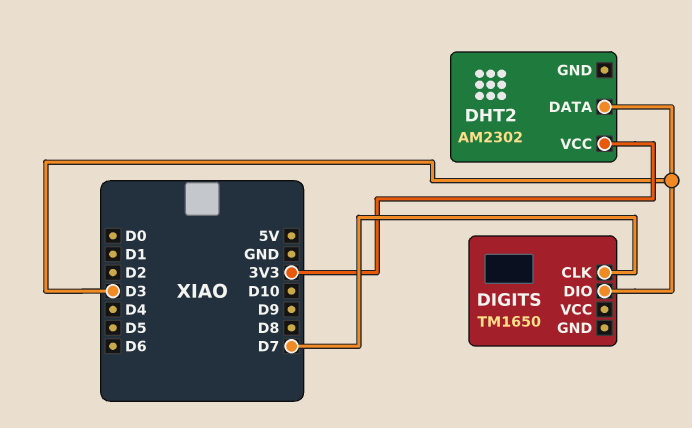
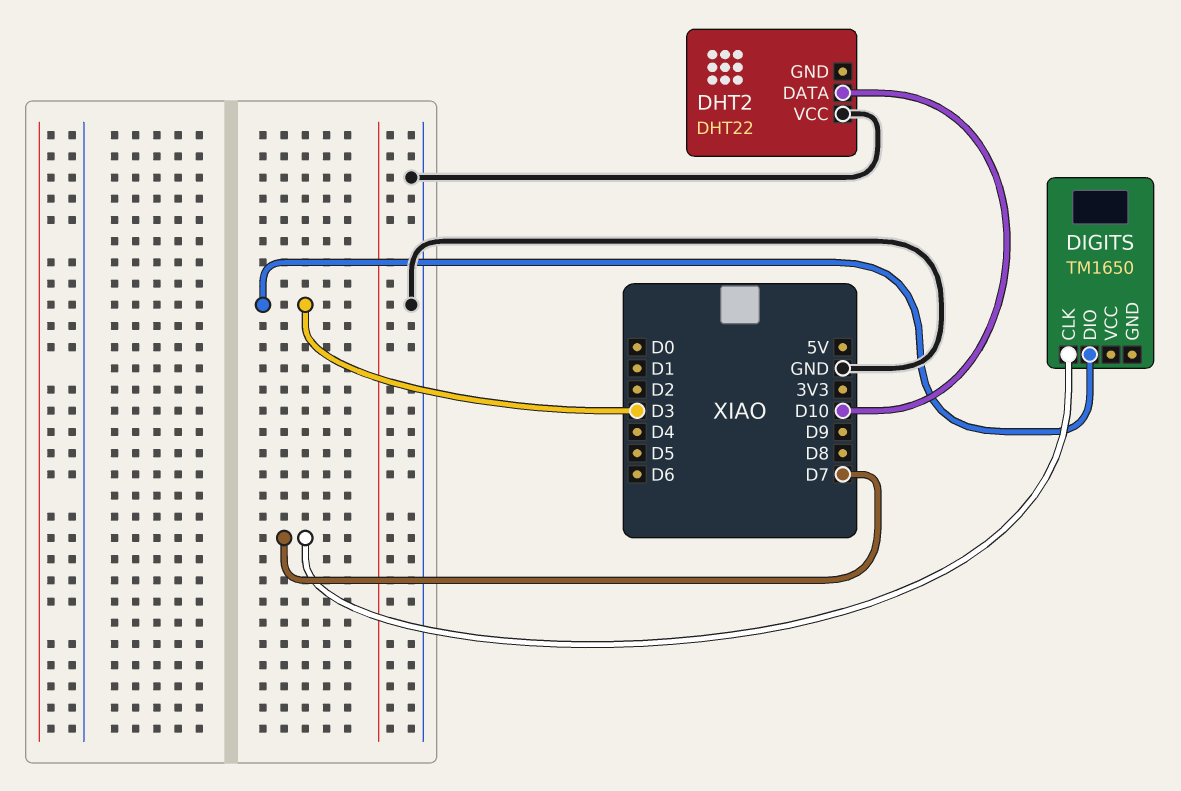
DHT2: AM2302 -> DHT22
DHT2 pin DATA: D3 -> D10
DHT2 pin VCC: 3V3 -> GND

